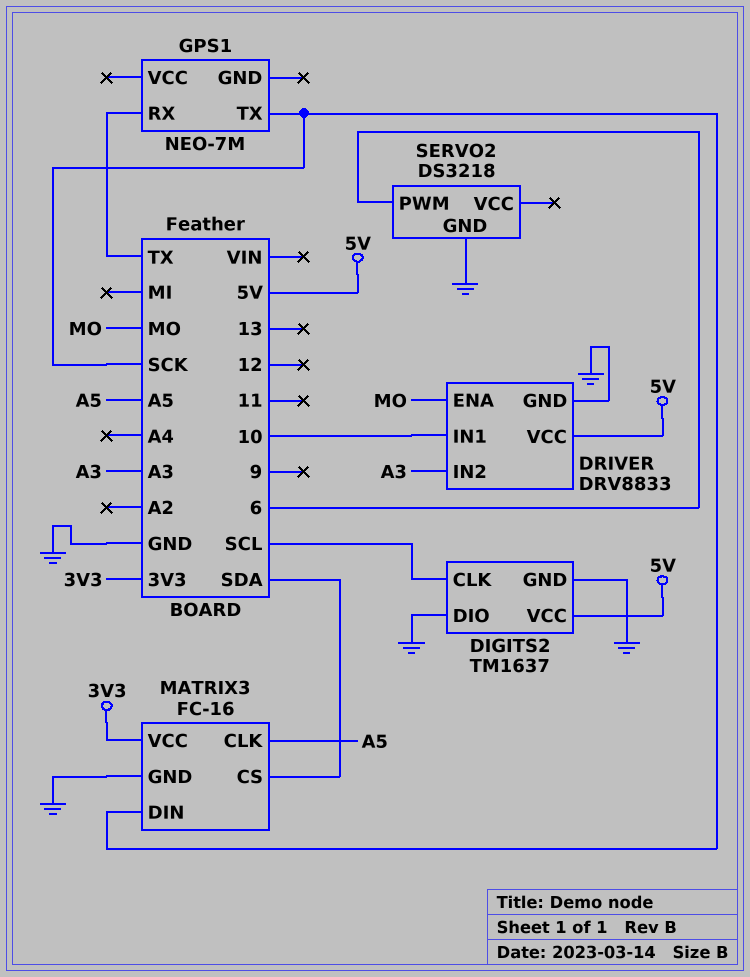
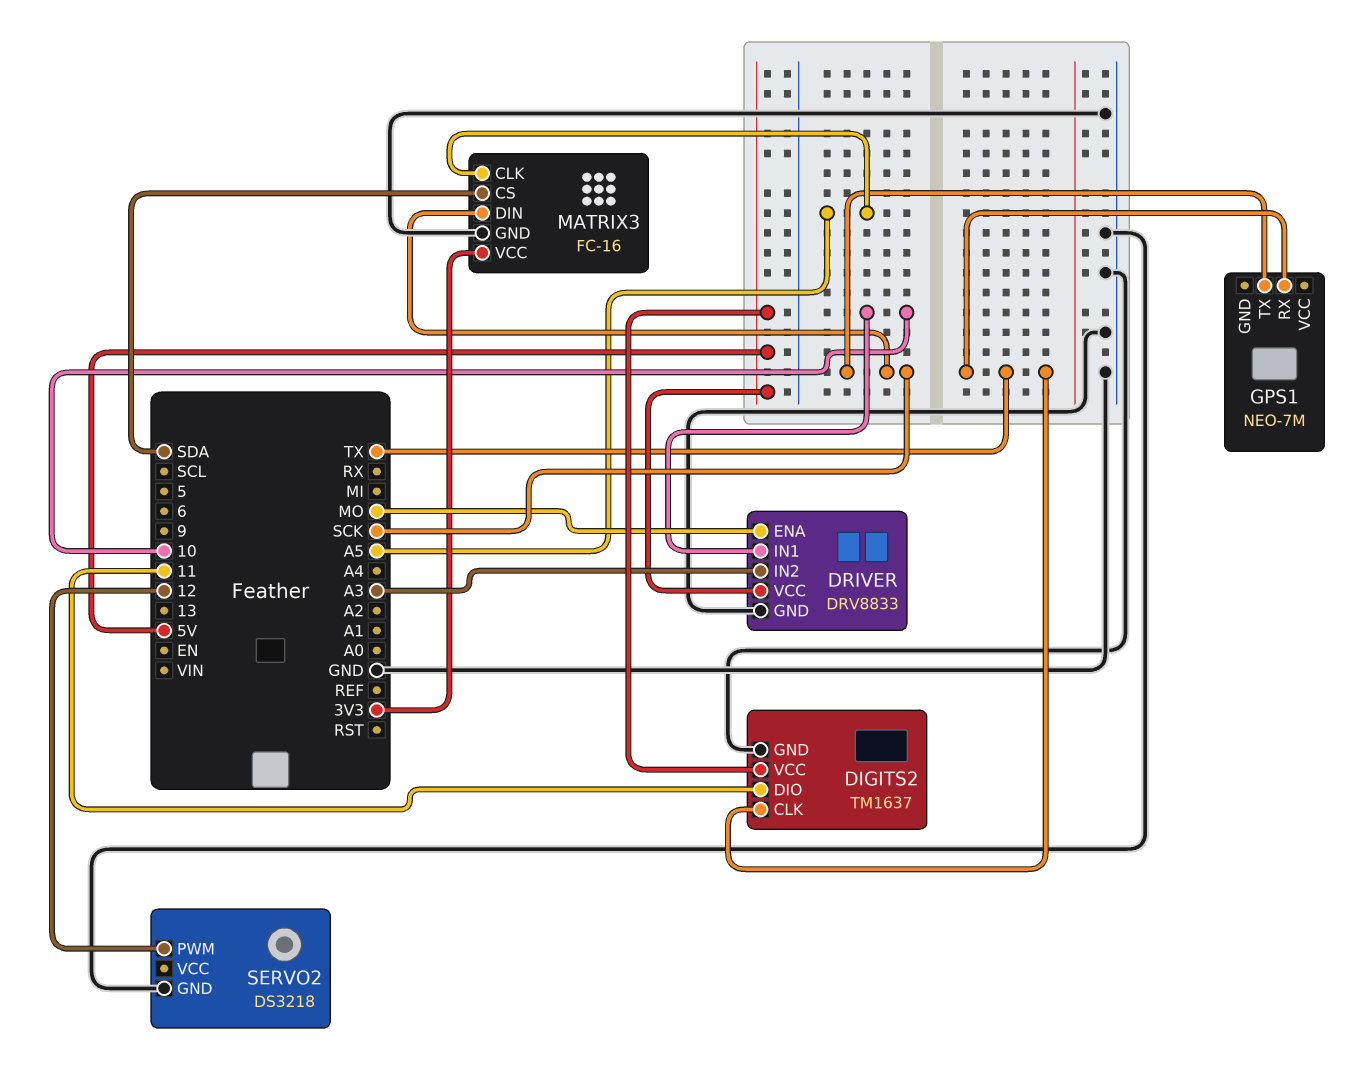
DIGITS2 pin CLK: SCL -> TX
DIGITS2 pin DIO: GND -> 11
SERVO2 pin PWM: 6 -> 12

